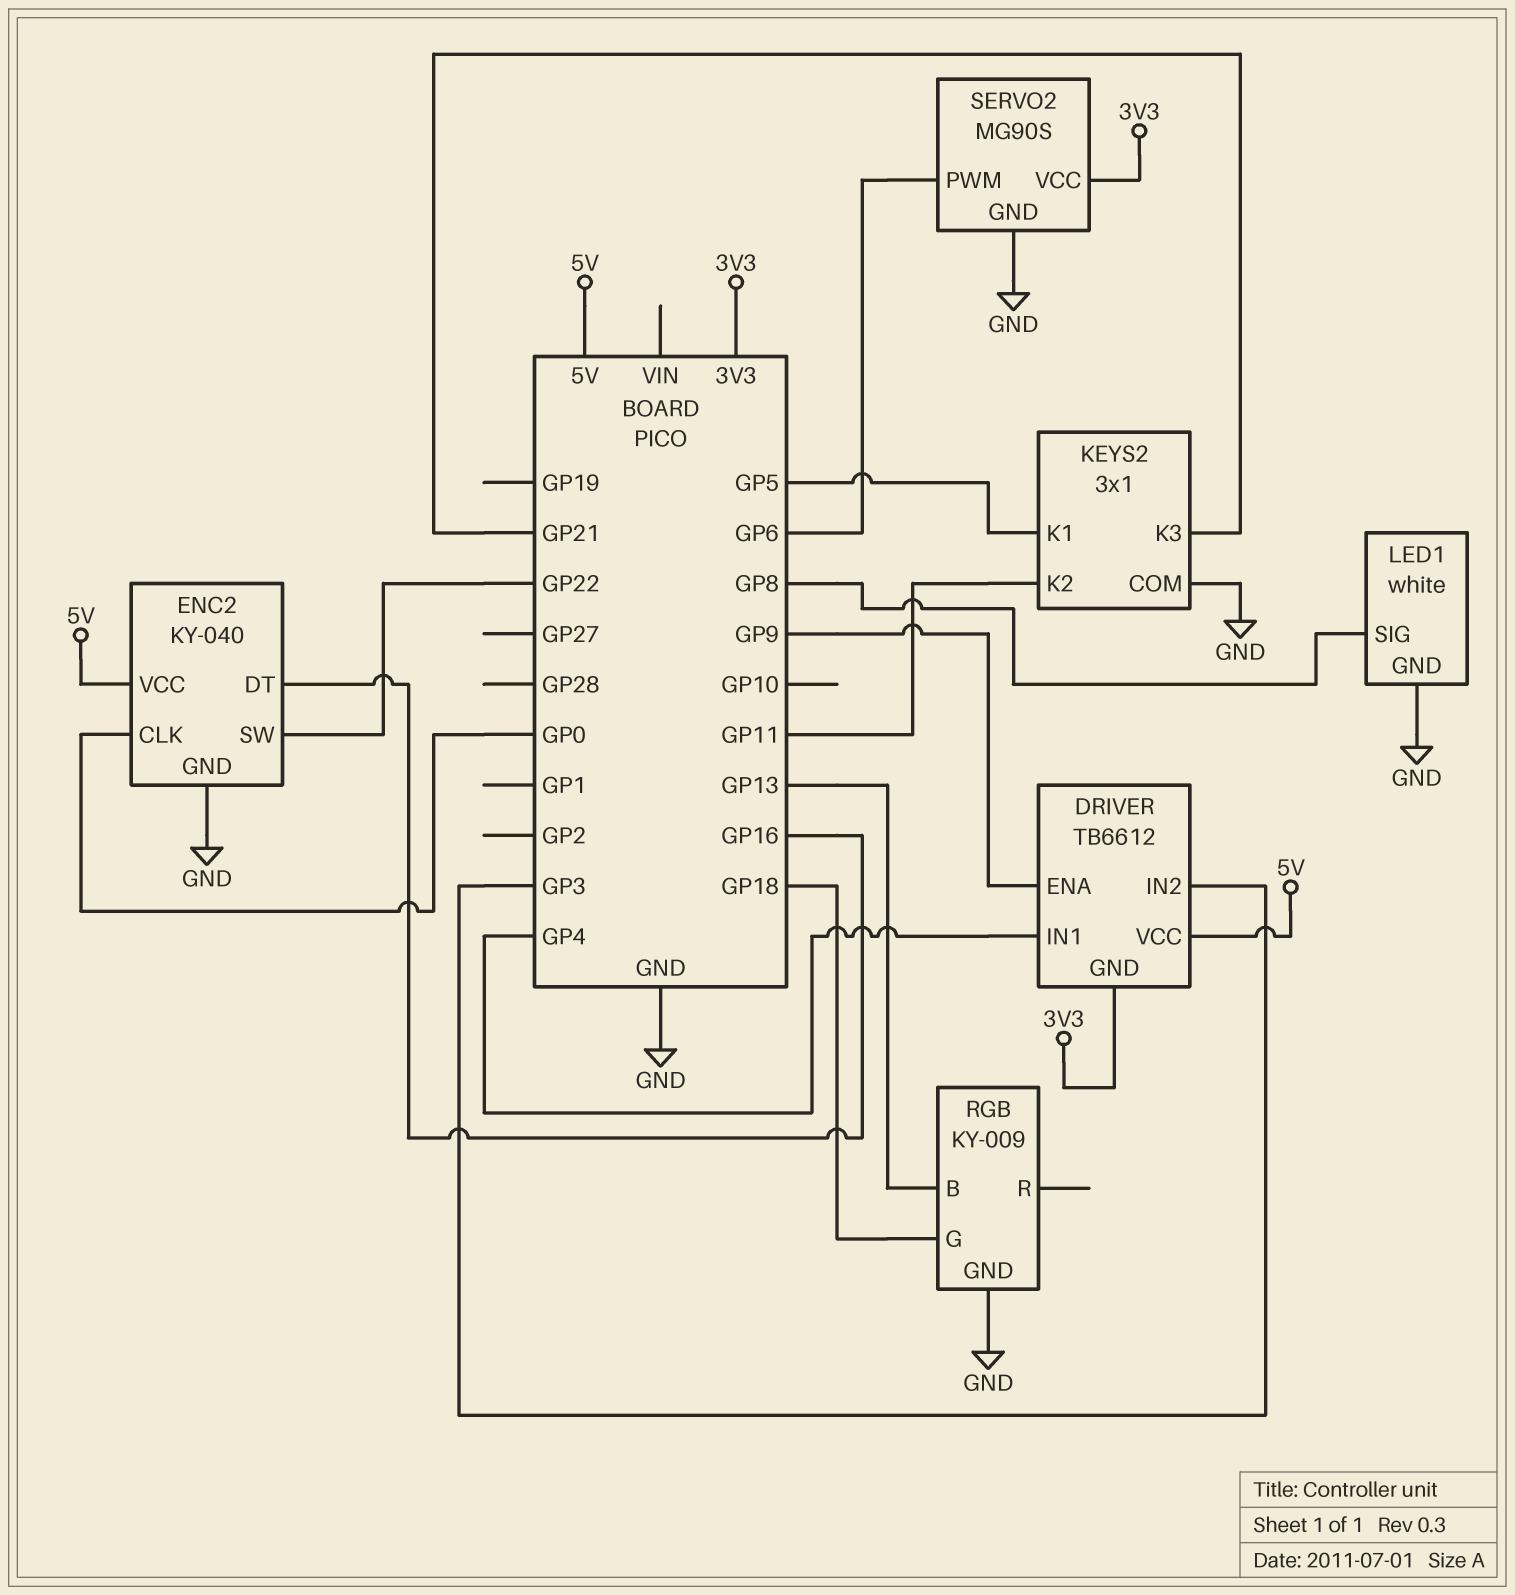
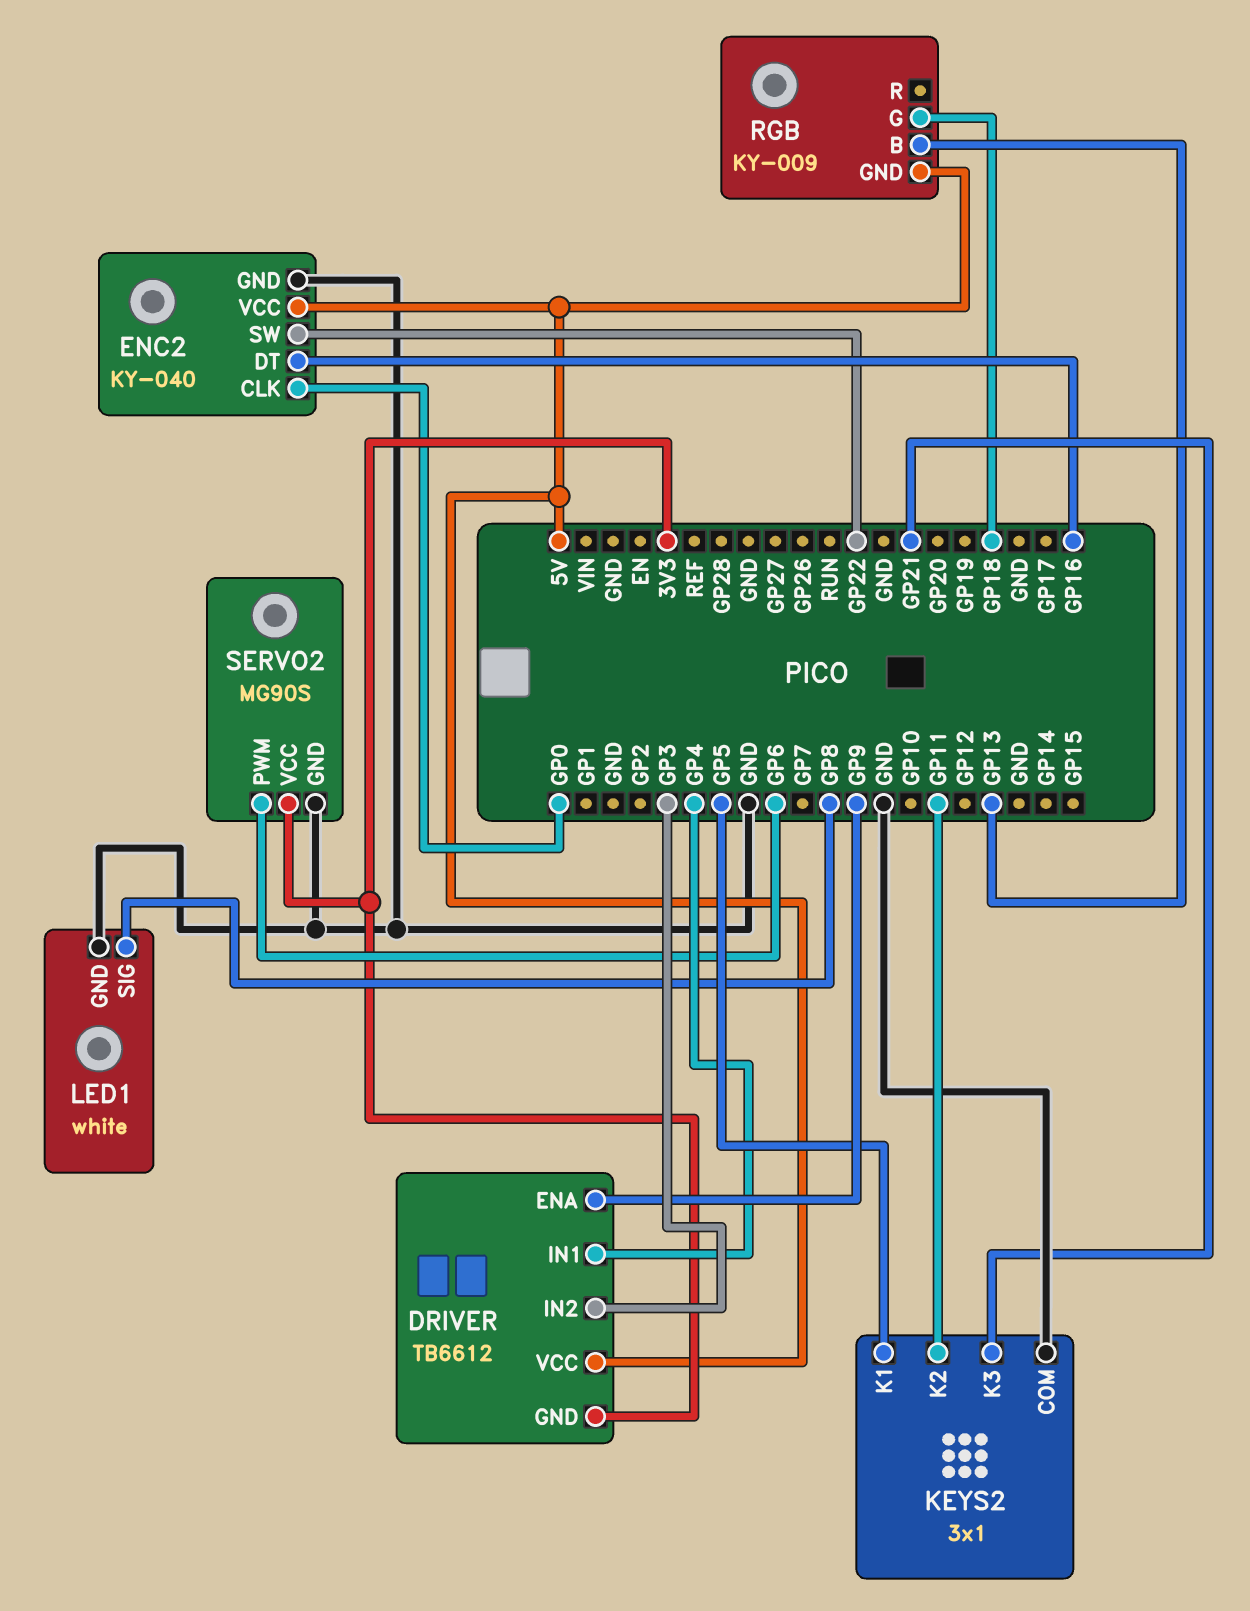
RGB pin GND: GND -> 5V

